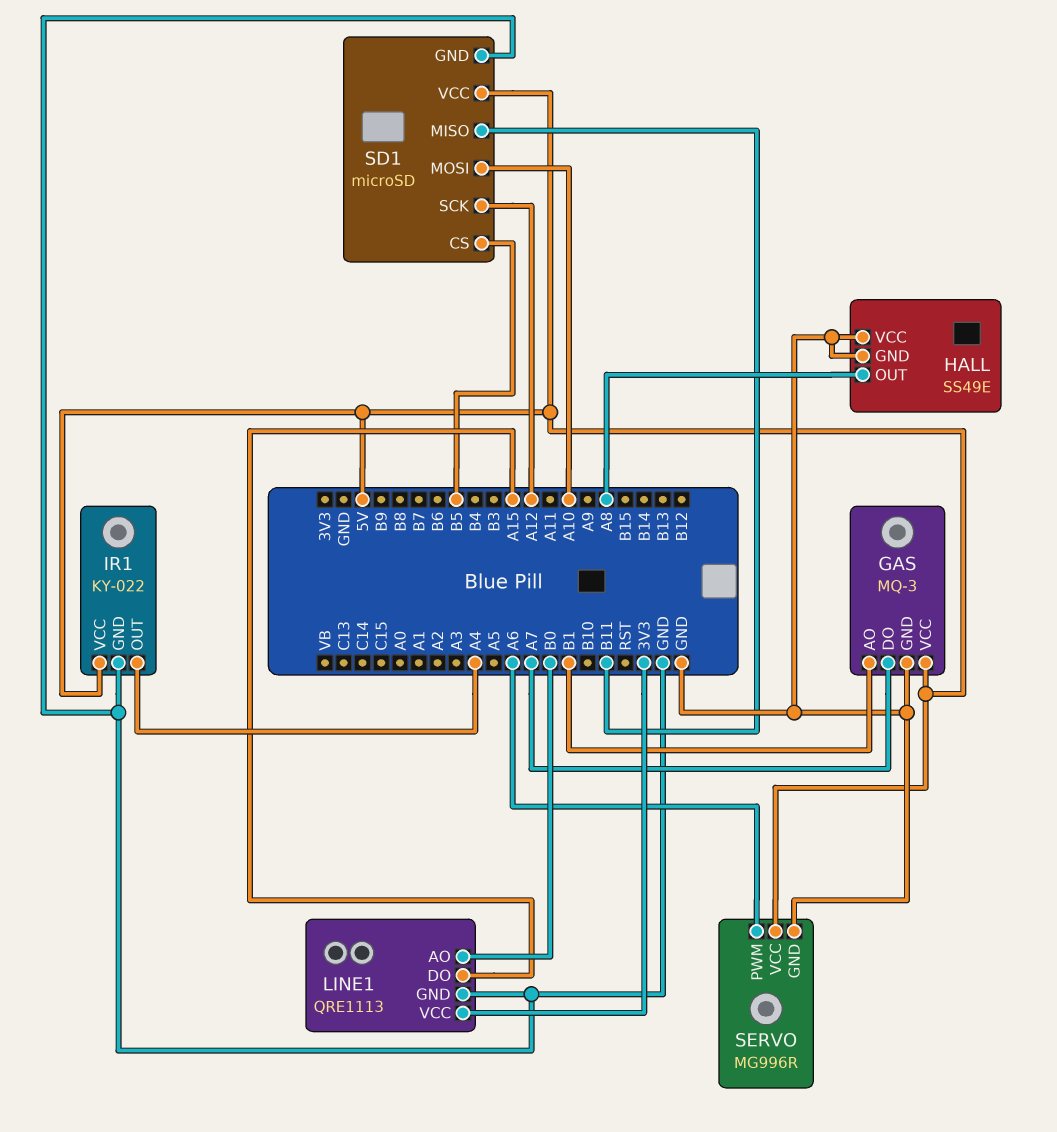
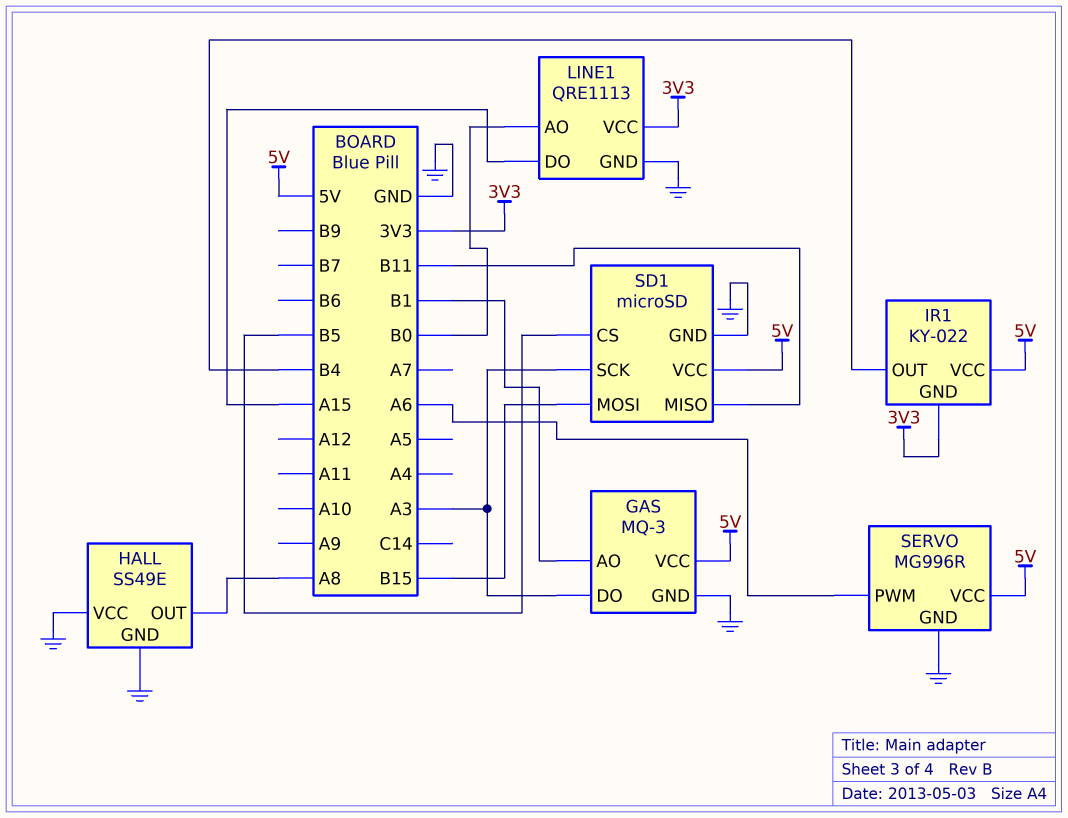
GAS pin DO: A7 -> A3
IR1 pin GND: GND -> 3V3
IR1 pin OUT: A4 -> B4
SD1 pin MOSI: A10 -> B15
SD1 pin SCK: A12 -> A3

